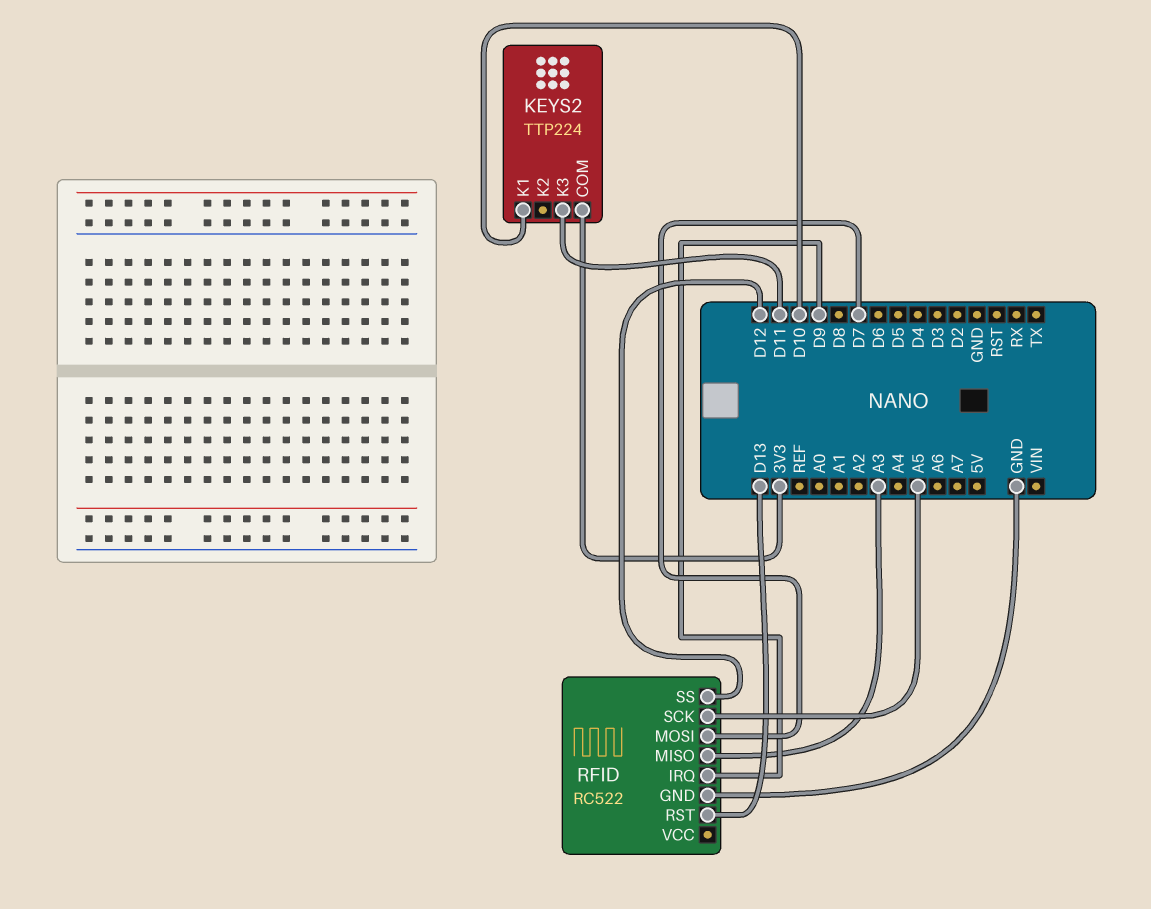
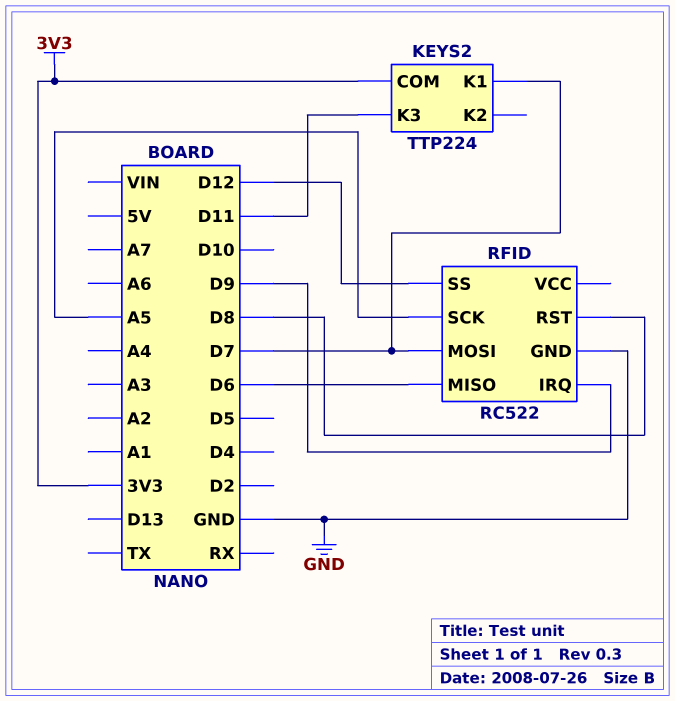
KEYS2 pin K1: D10 -> D7
RFID pin MISO: A3 -> D6
RFID pin RST: D13 -> D8

